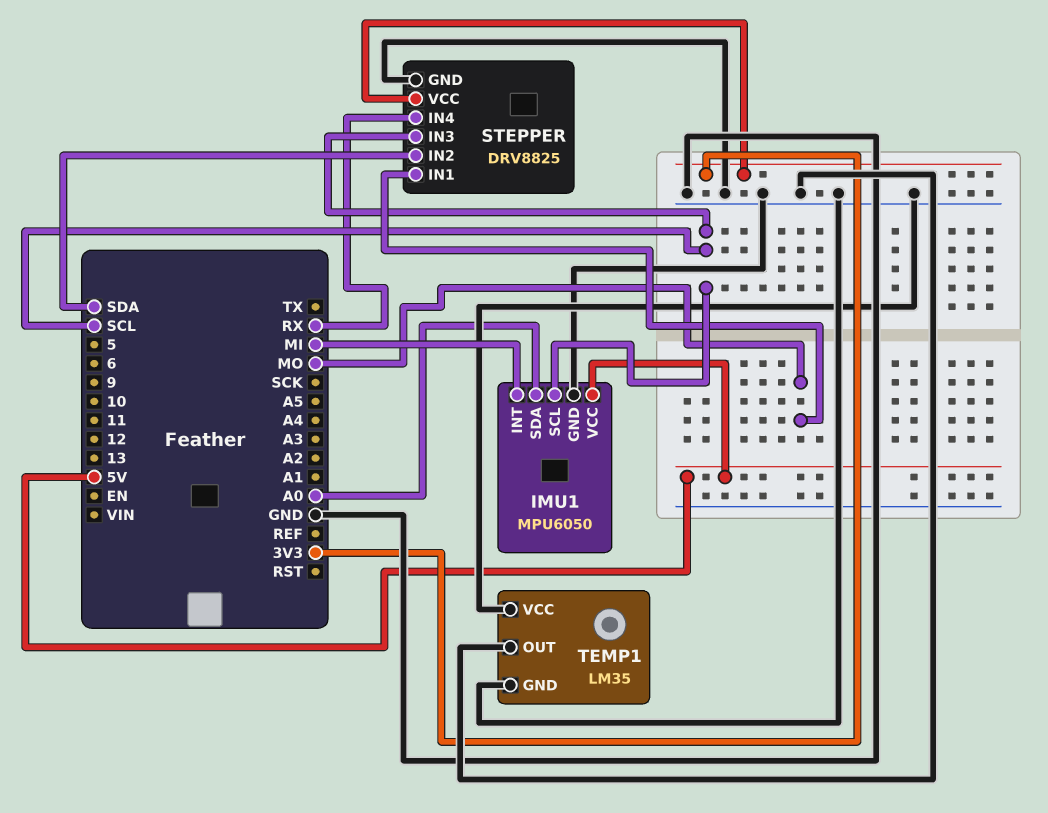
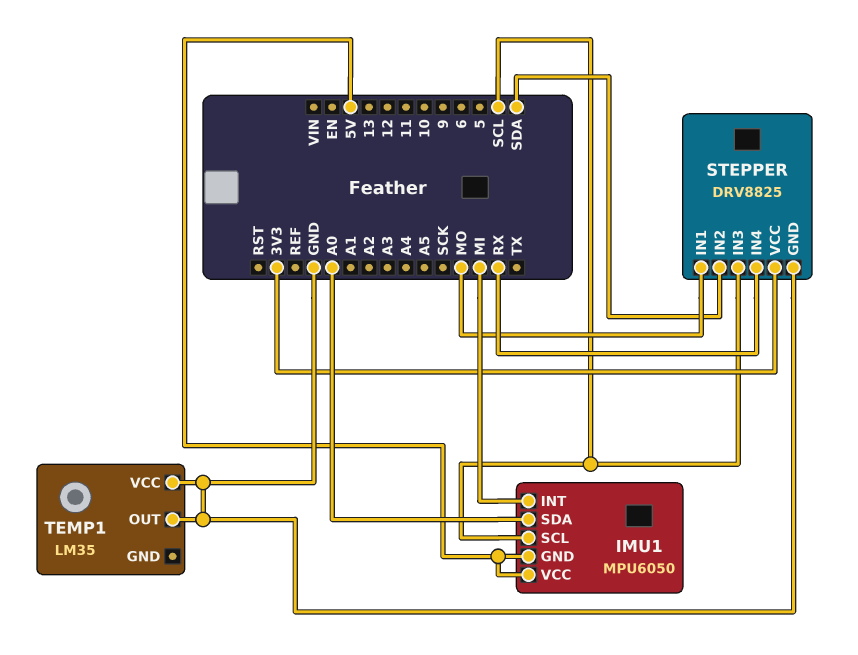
IMU1 pin GND: GND -> 5V
TEMP1 pin GND: GND -> none

